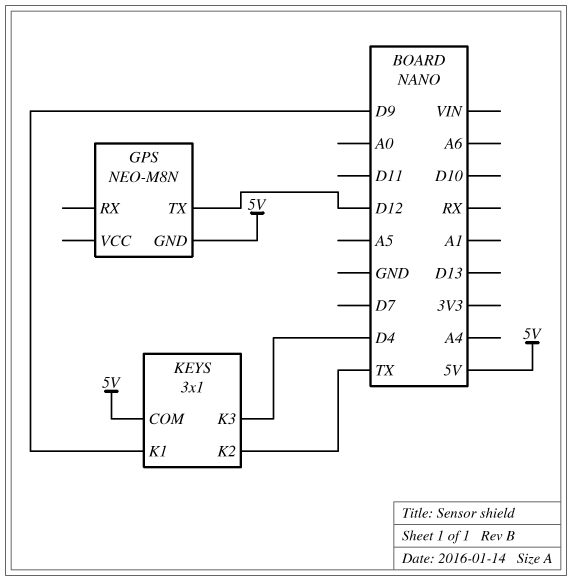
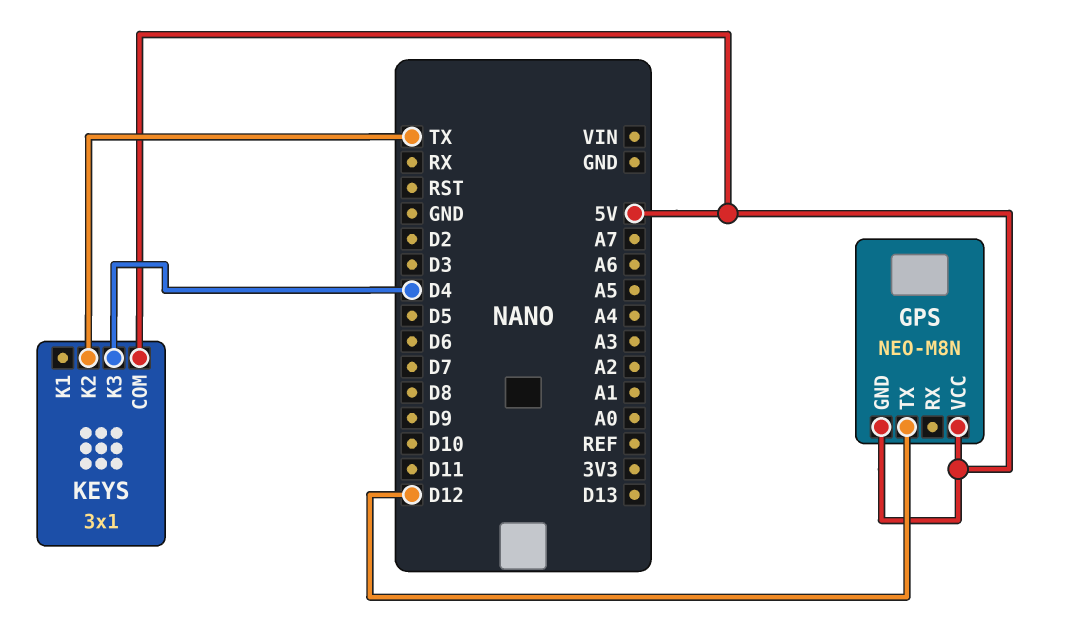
GPS pin VCC: none -> 5V
KEYS pin K1: D9 -> none

